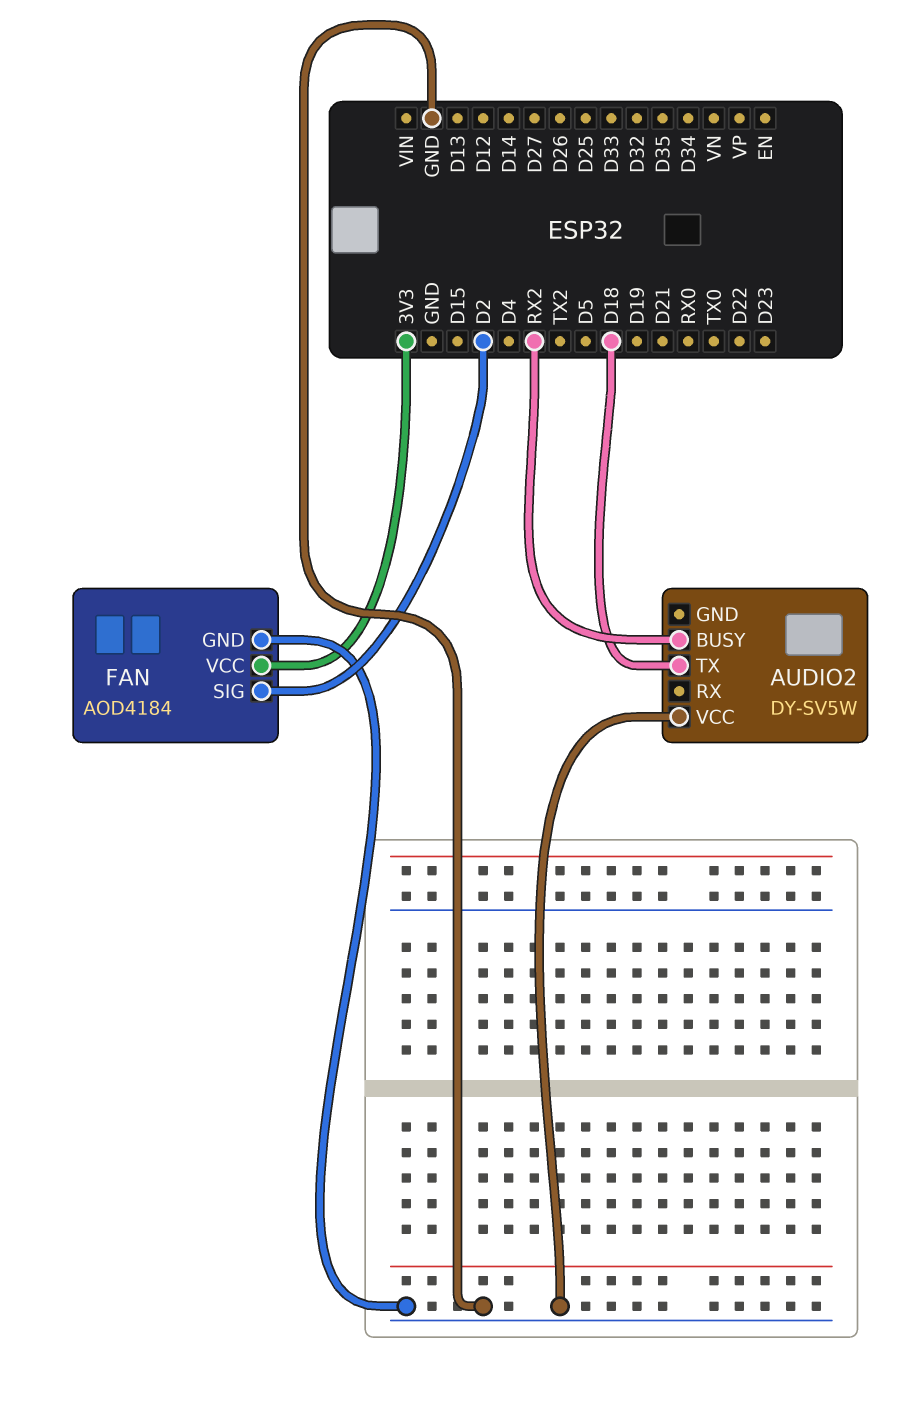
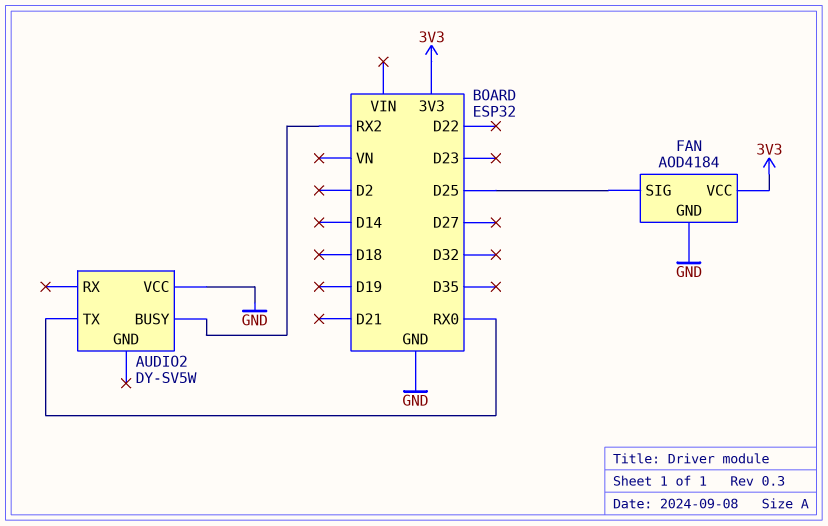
AUDIO2 pin TX: D18 -> RX0
FAN pin SIG: D2 -> D25

